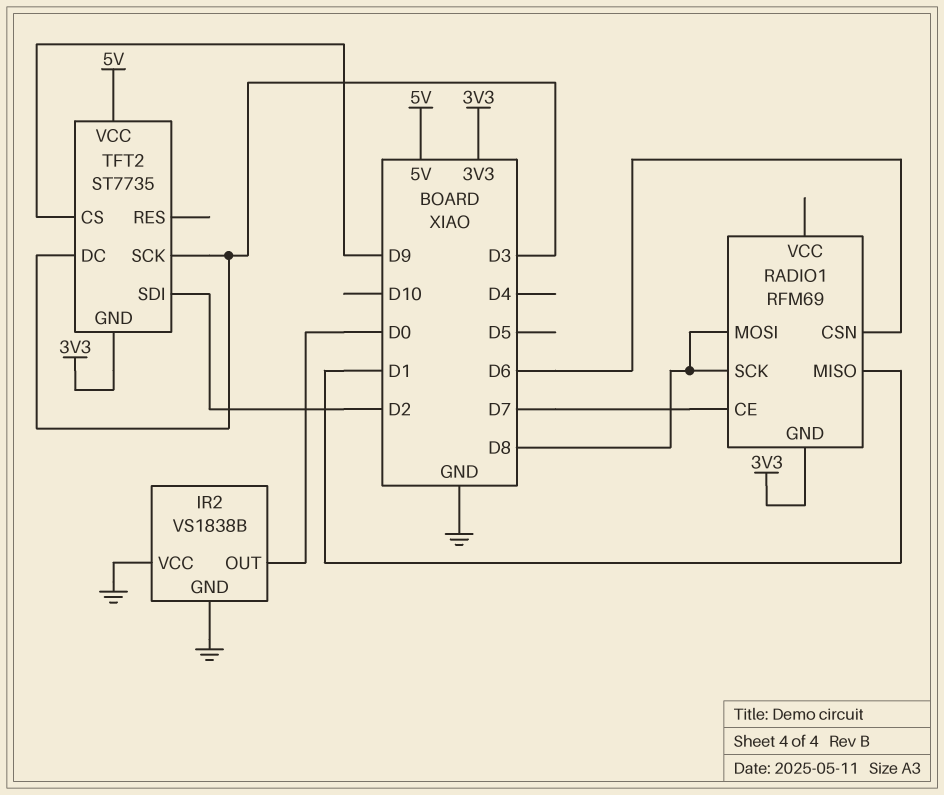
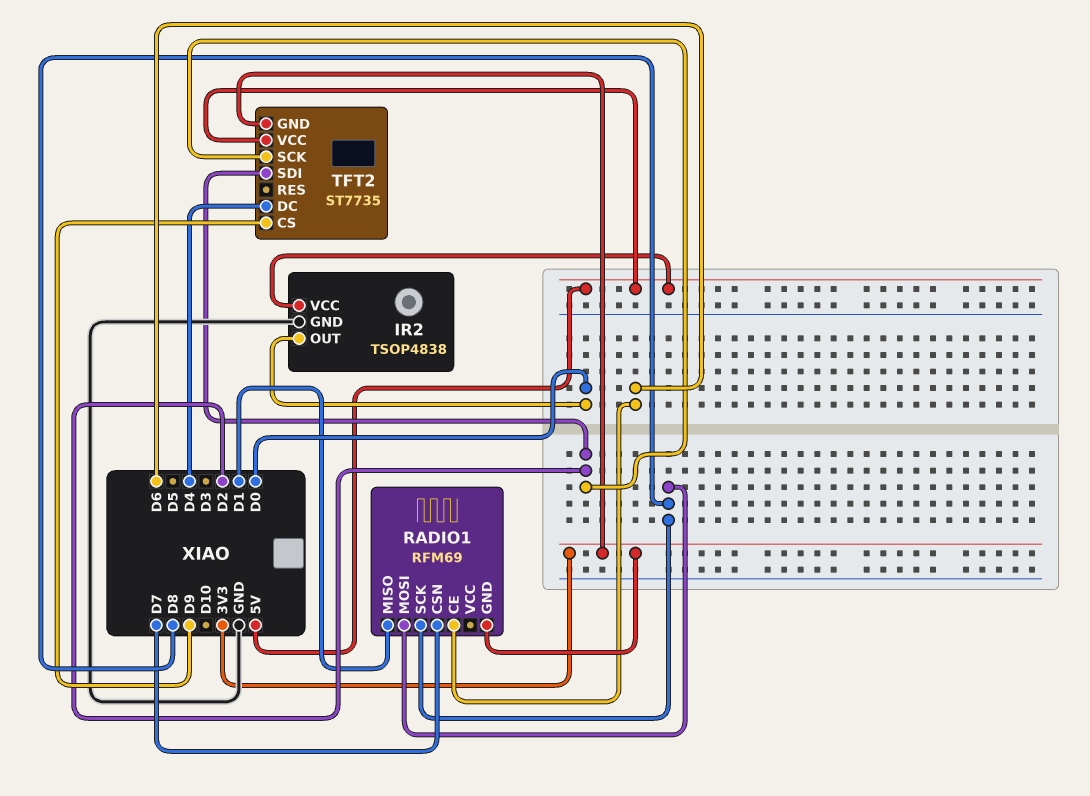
IR2: VS1838B -> TSOP4838
IR2 pin VCC: GND -> 5V
RADIO1 pin CE: D7 -> D6
RADIO1 pin CSN: D6 -> D7
TFT2 pin DC: D3 -> D4
TFT2 pin SCK: D3 -> D2

